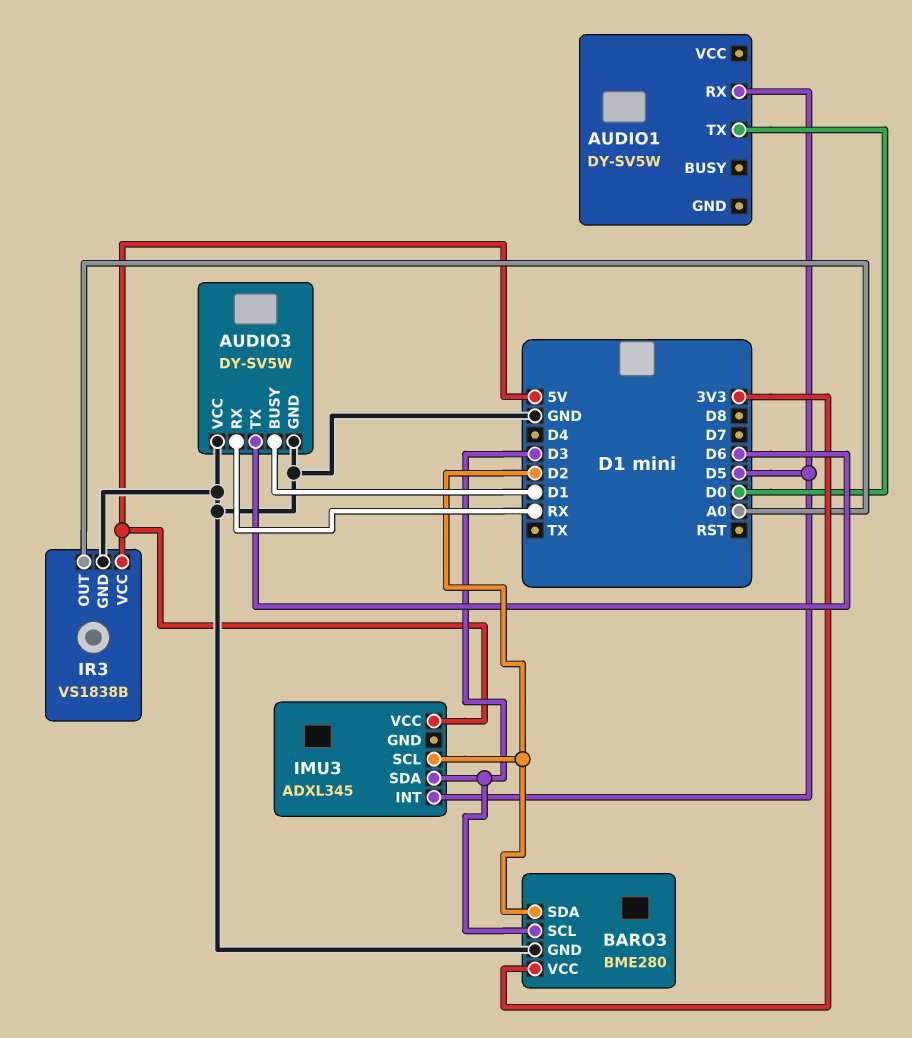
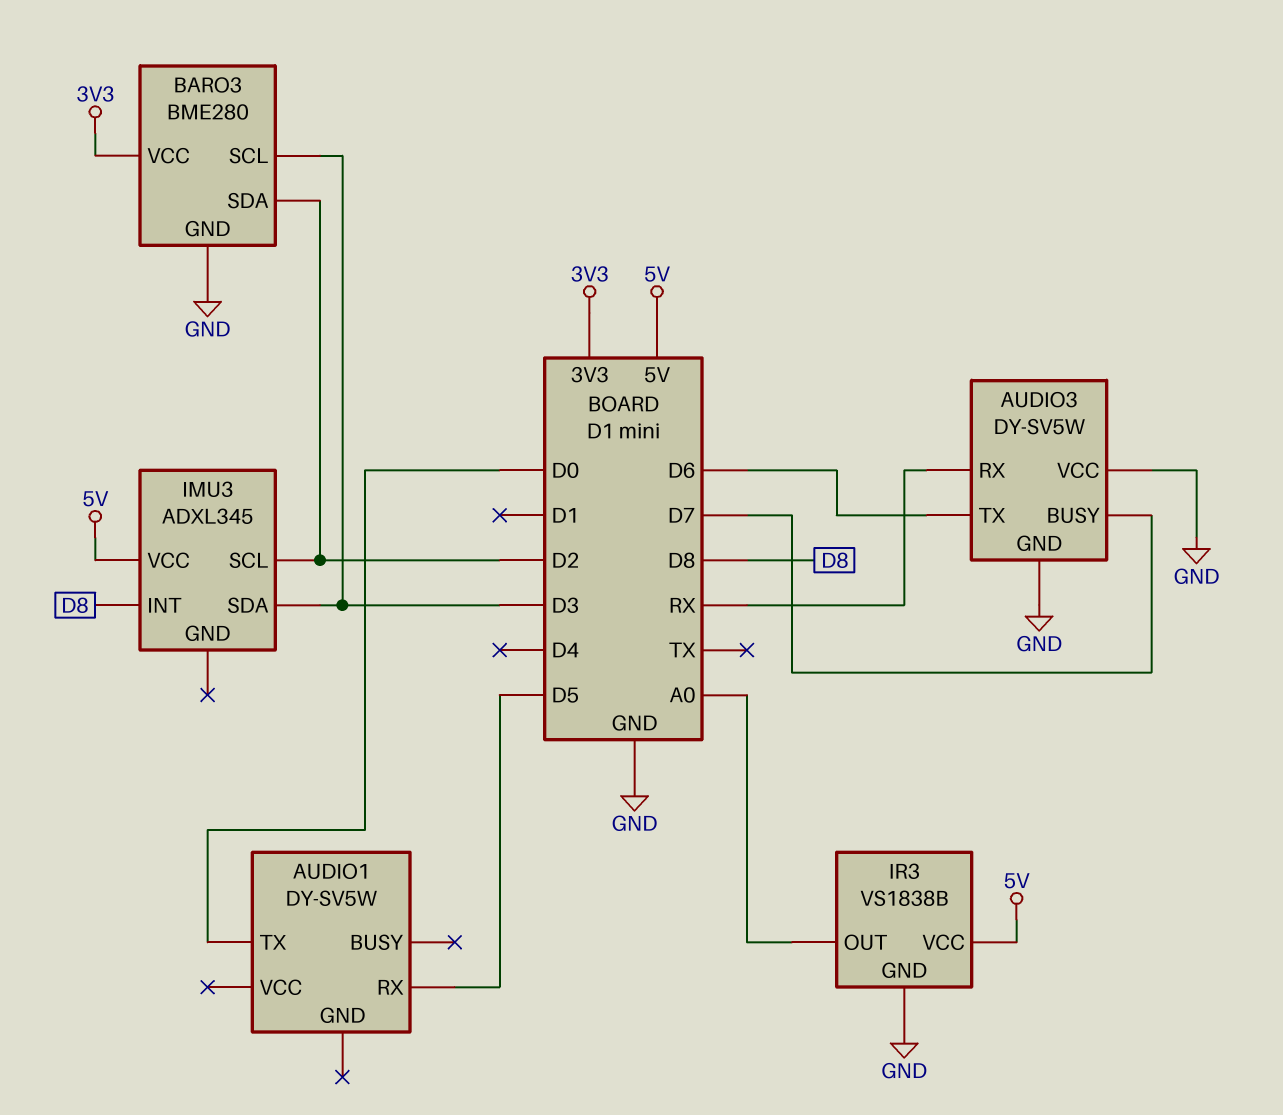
AUDIO3 pin BUSY: D1 -> D7
IMU3 pin INT: D5 -> D8

